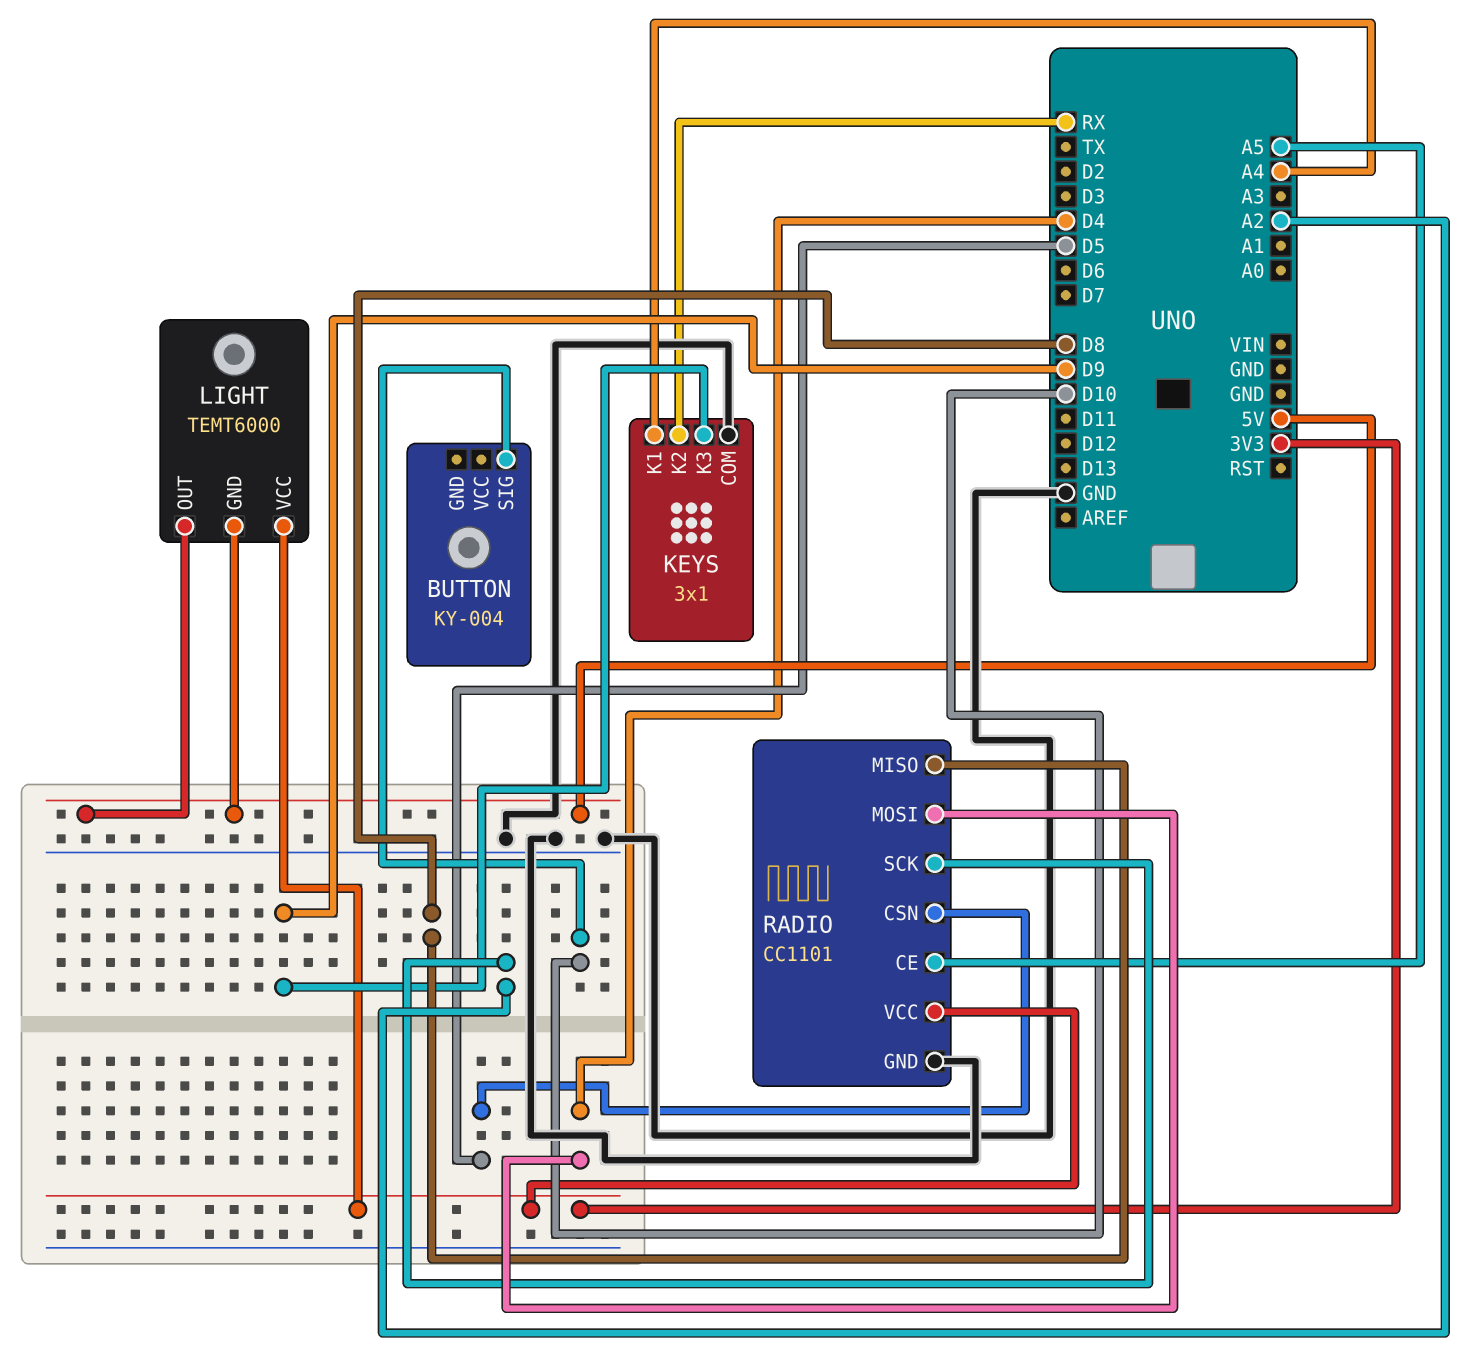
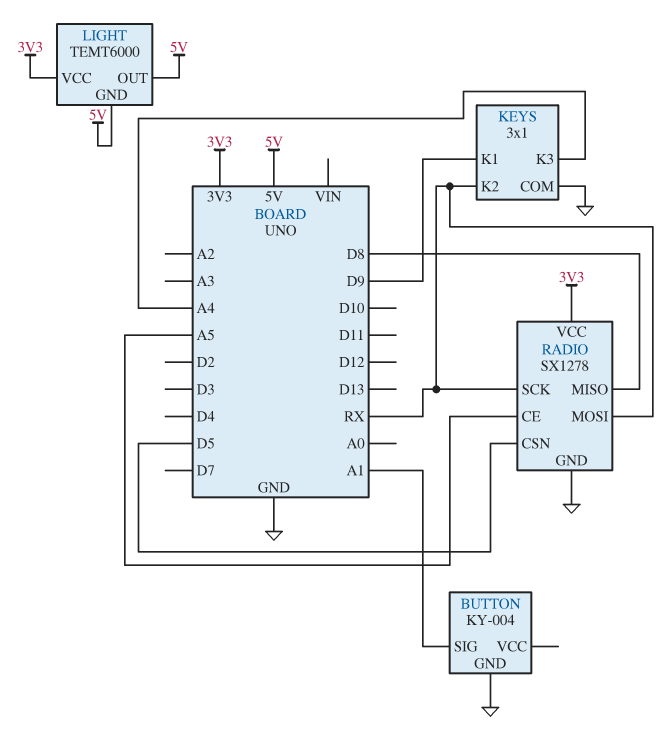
BUTTON pin GND: none -> GND
BUTTON pin SIG: D10 -> A1
KEYS pin K1: A4 -> D9
KEYS pin K3: D9 -> A4
RADIO: CC1101 -> SX1278
RADIO pin MOSI: D4 -> RX
RADIO pin SCK: A2 -> RX

